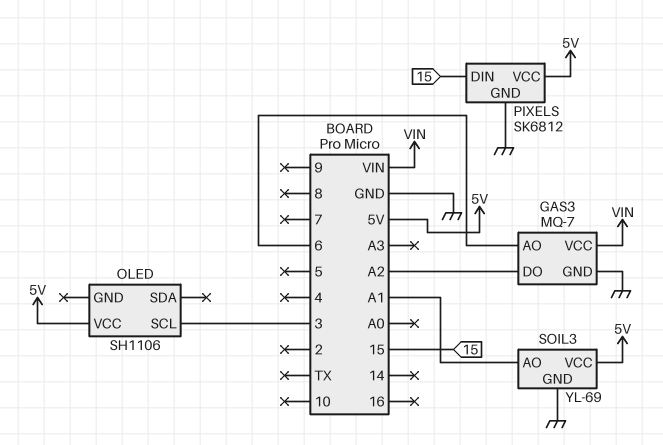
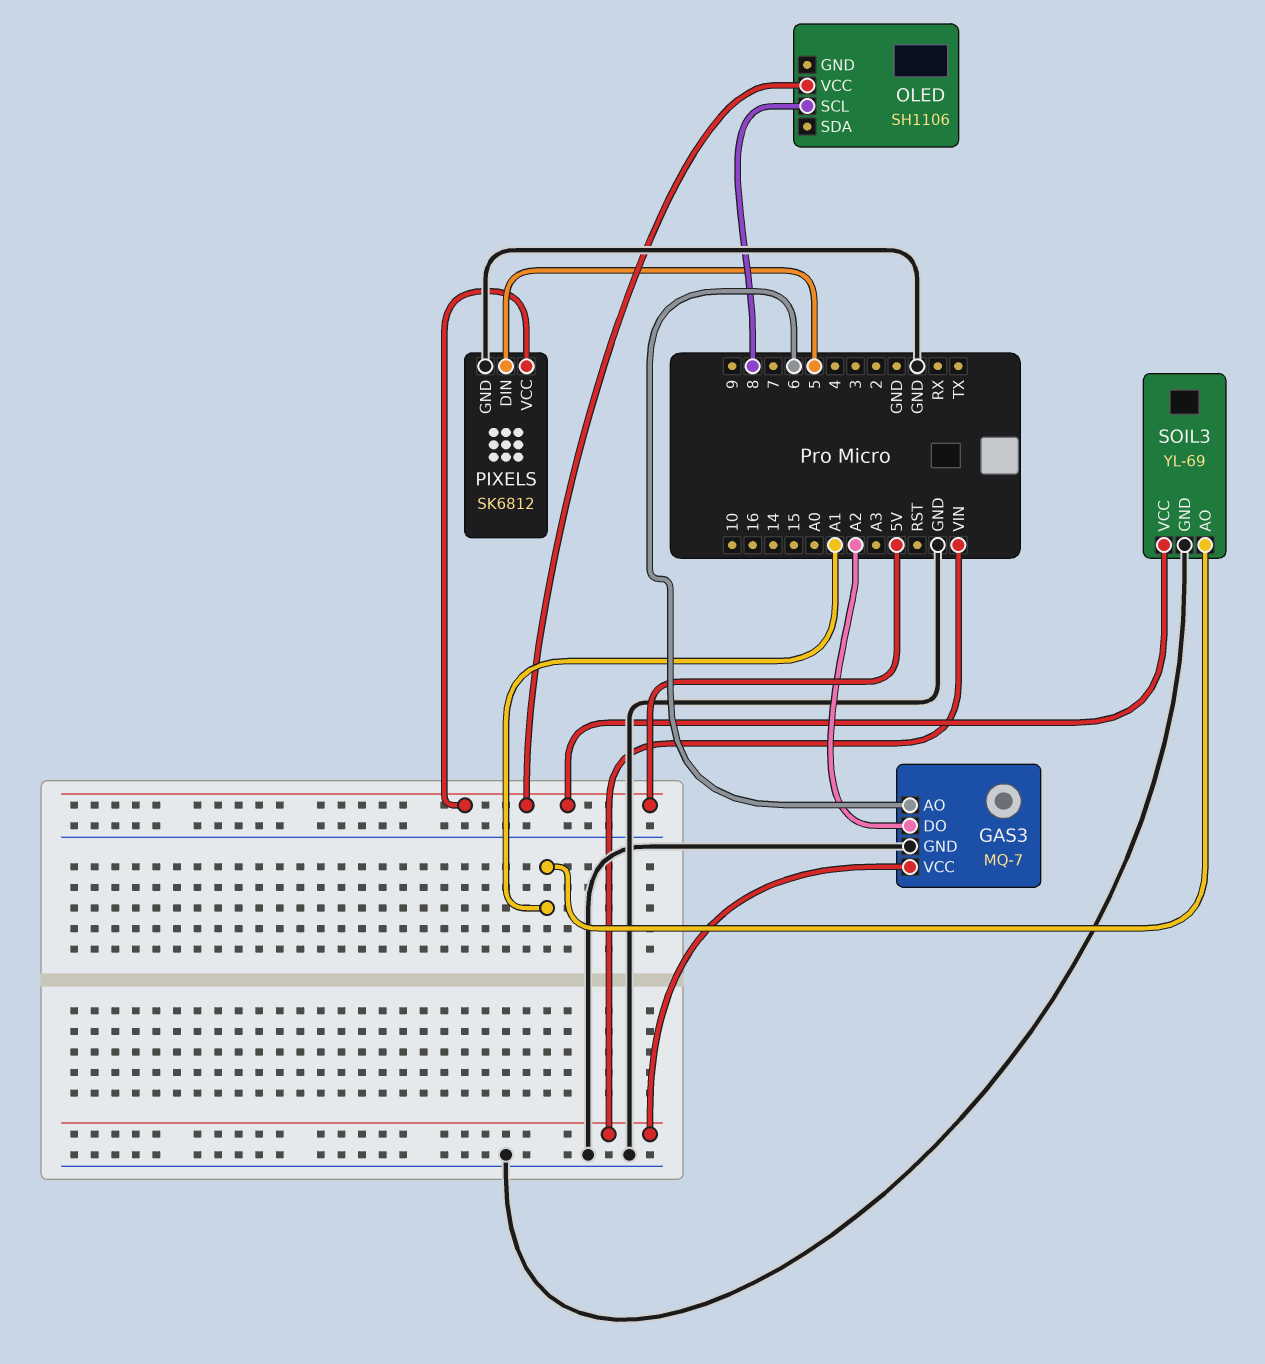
OLED pin SCL: 3 -> 8
PIXELS pin DIN: 15 -> 5

